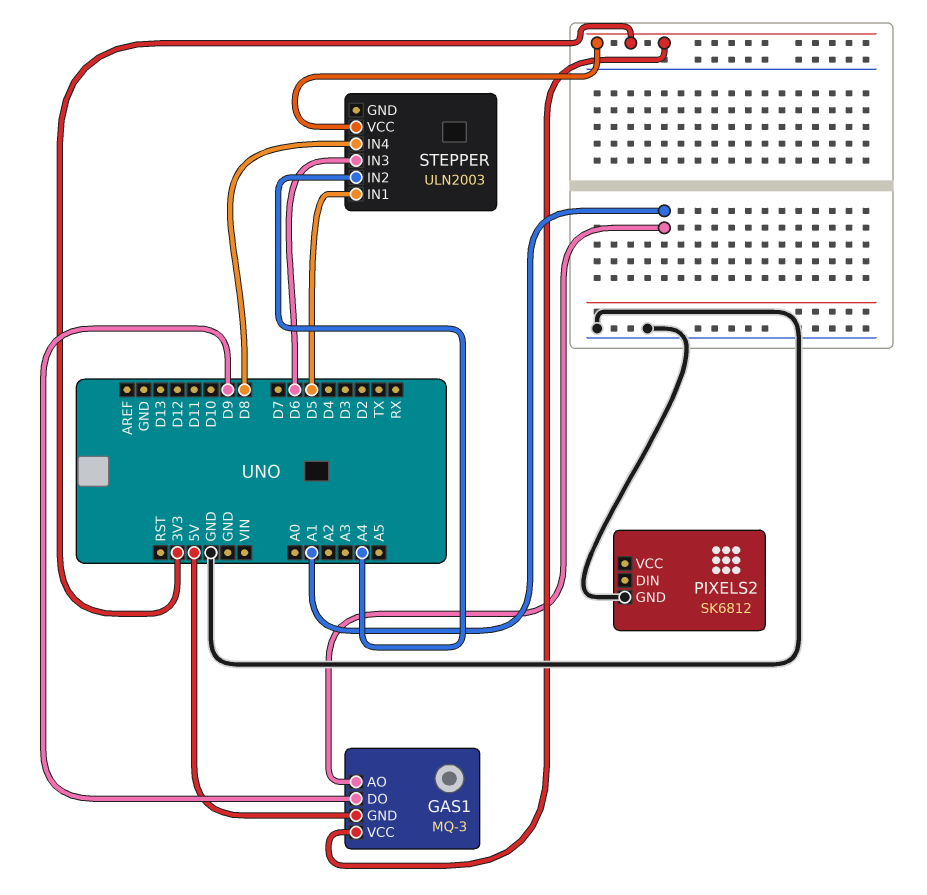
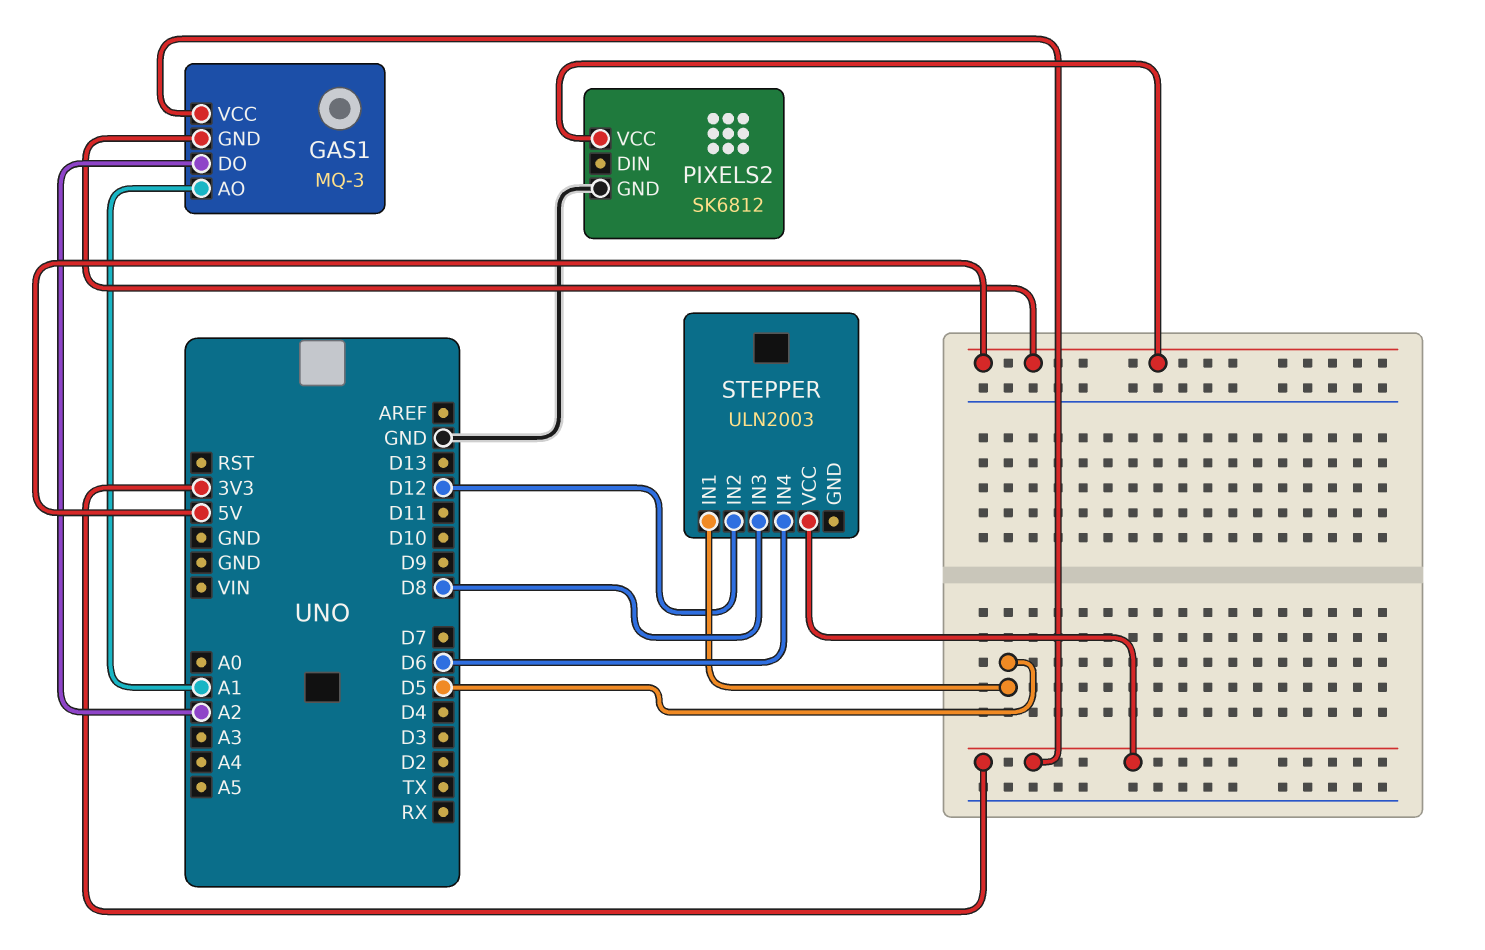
GAS1 pin DO: D9 -> A2
PIXELS2 pin VCC: none -> 5V
STEPPER pin IN2: A4 -> D12
STEPPER pin IN3: D6 -> D8
STEPPER pin IN4: D8 -> D6

